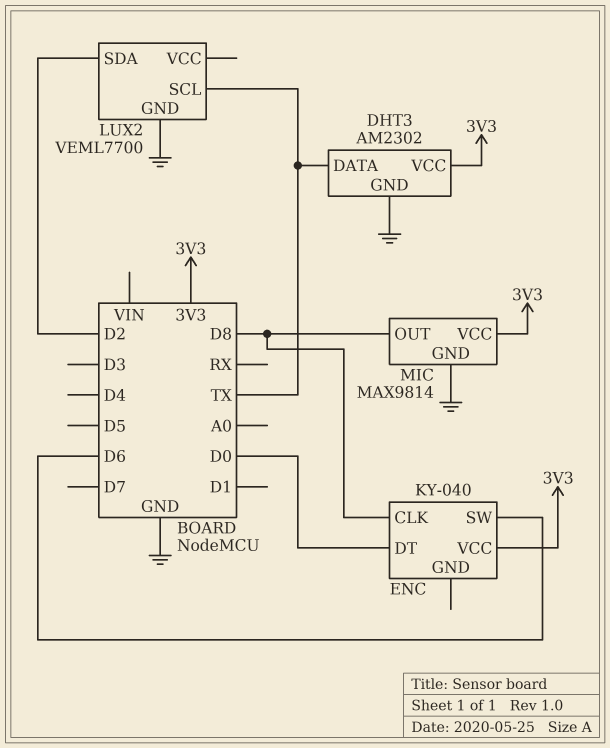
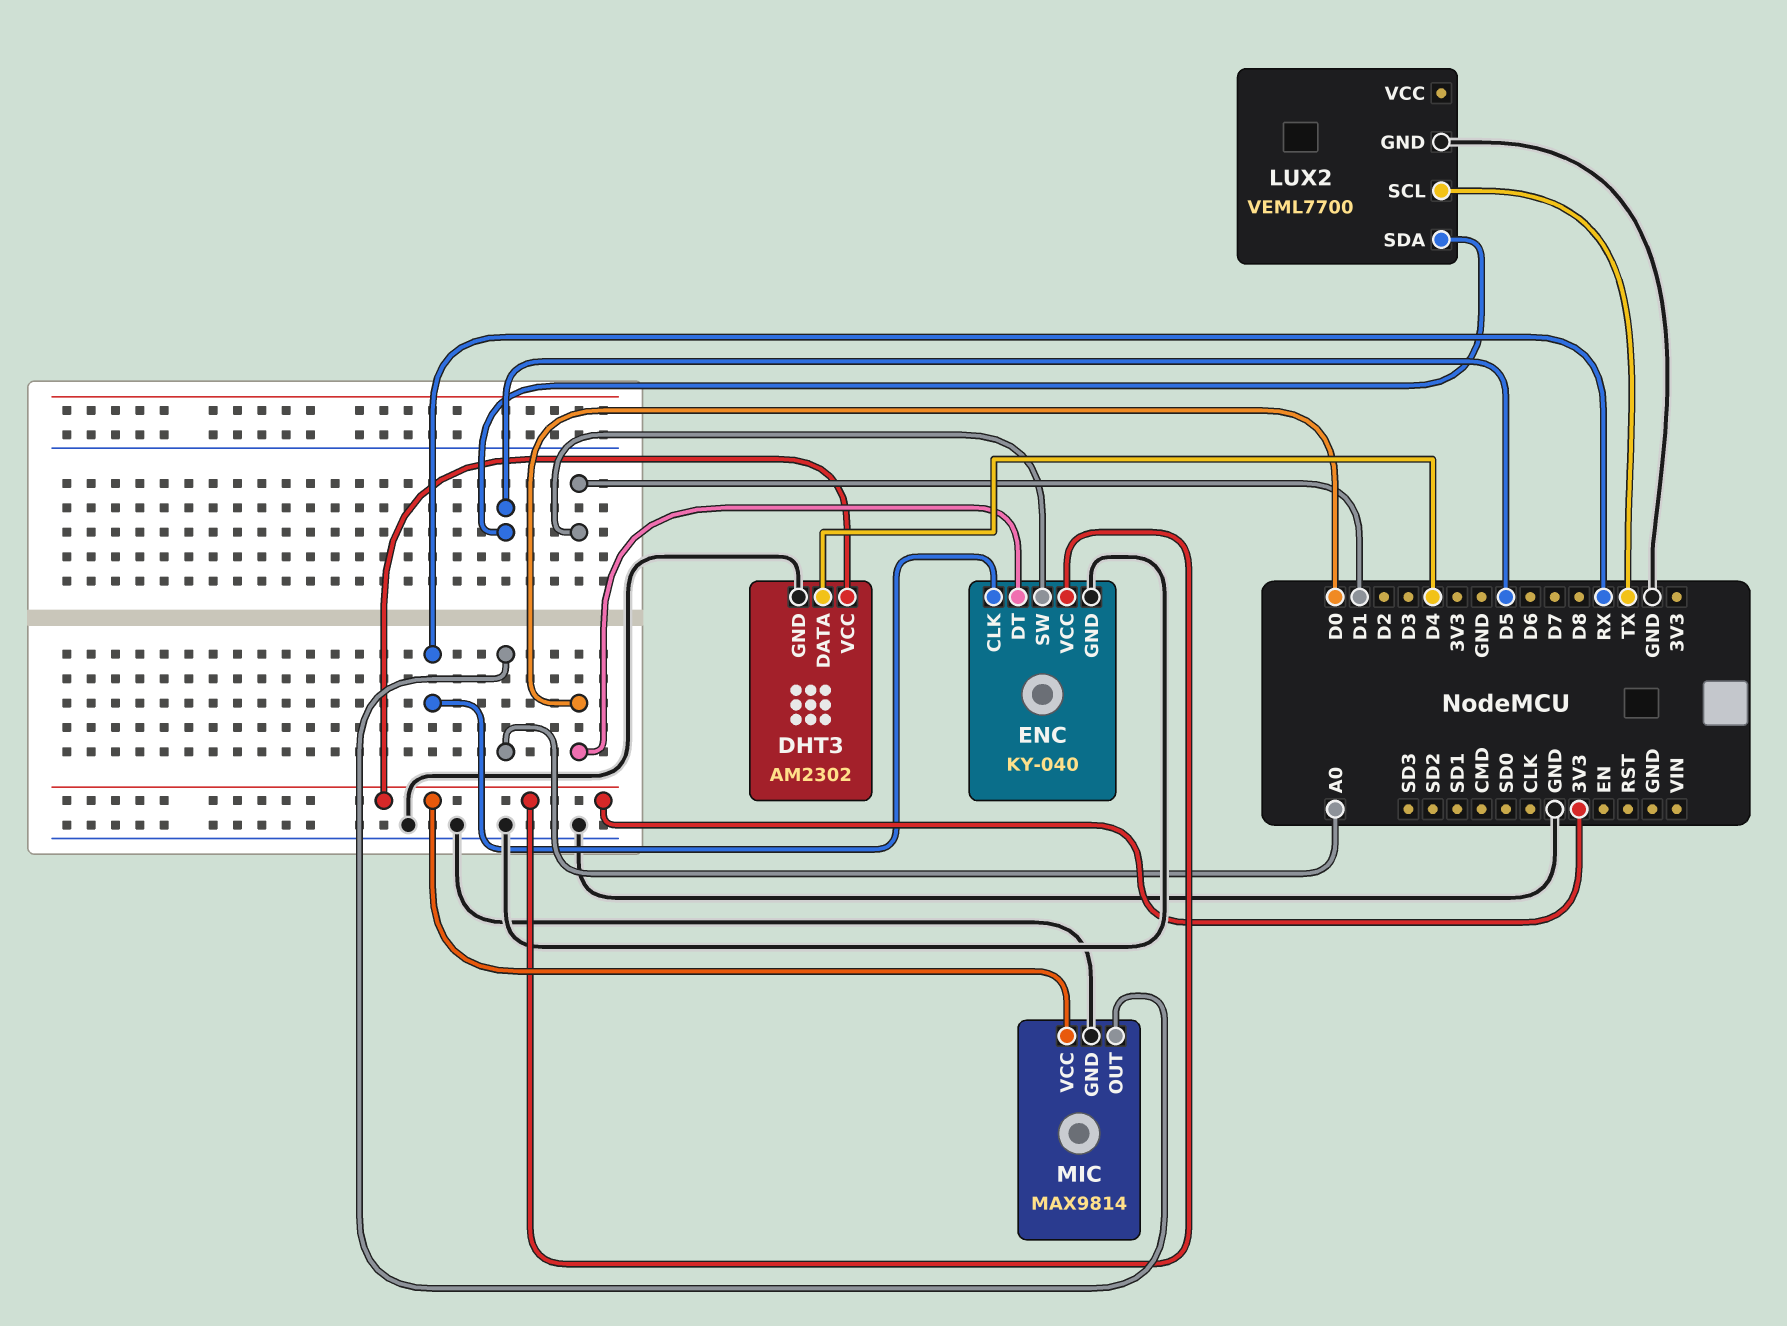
DHT3 pin DATA: TX -> D4
ENC pin CLK: D8 -> RX
ENC pin GND: none -> GND
ENC pin SW: D6 -> D1
LUX2 pin SDA: D2 -> D5
MIC pin OUT: D8 -> A0

